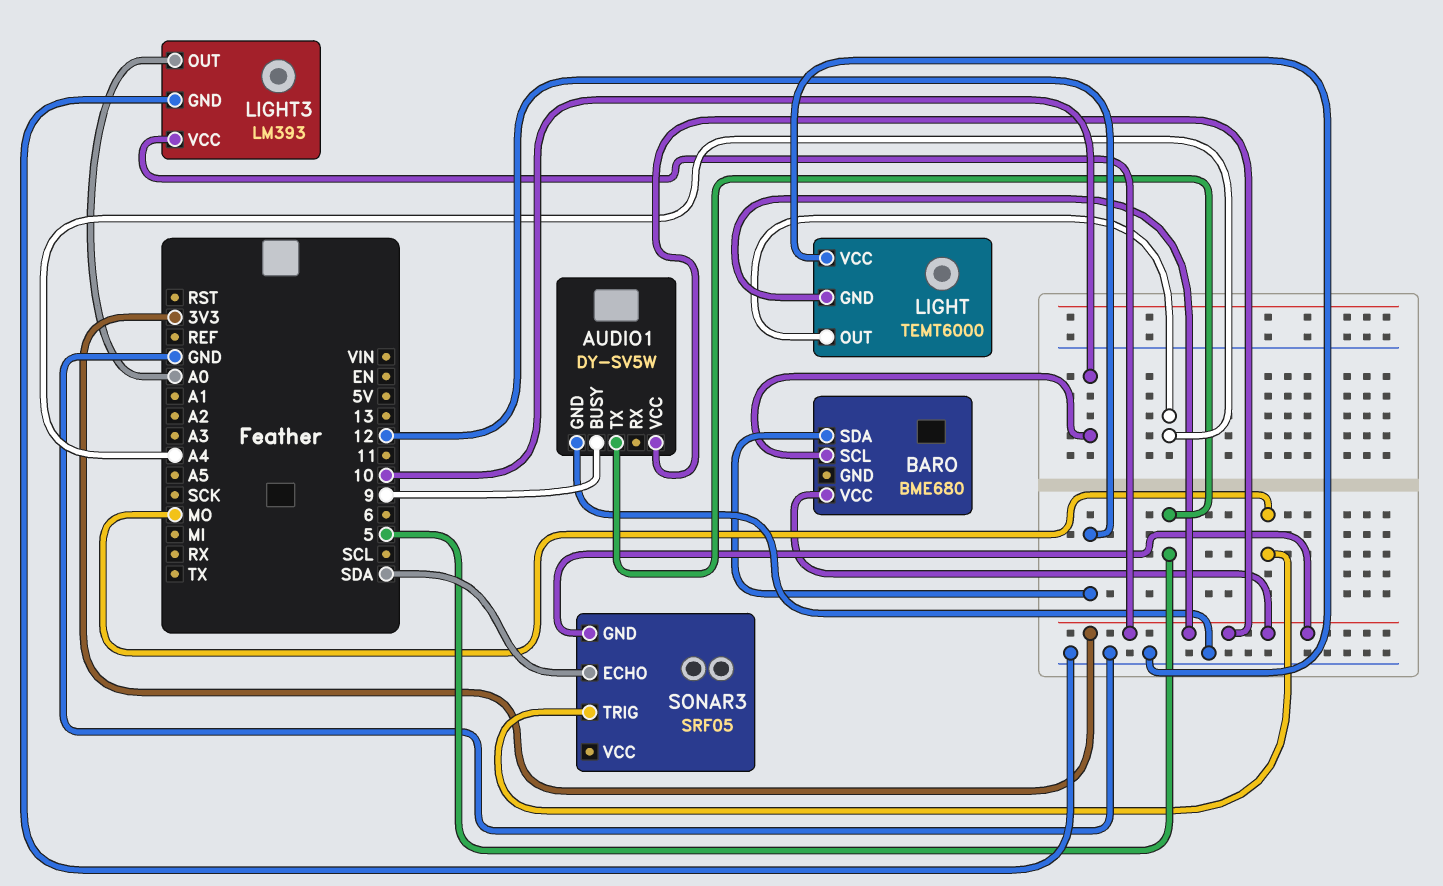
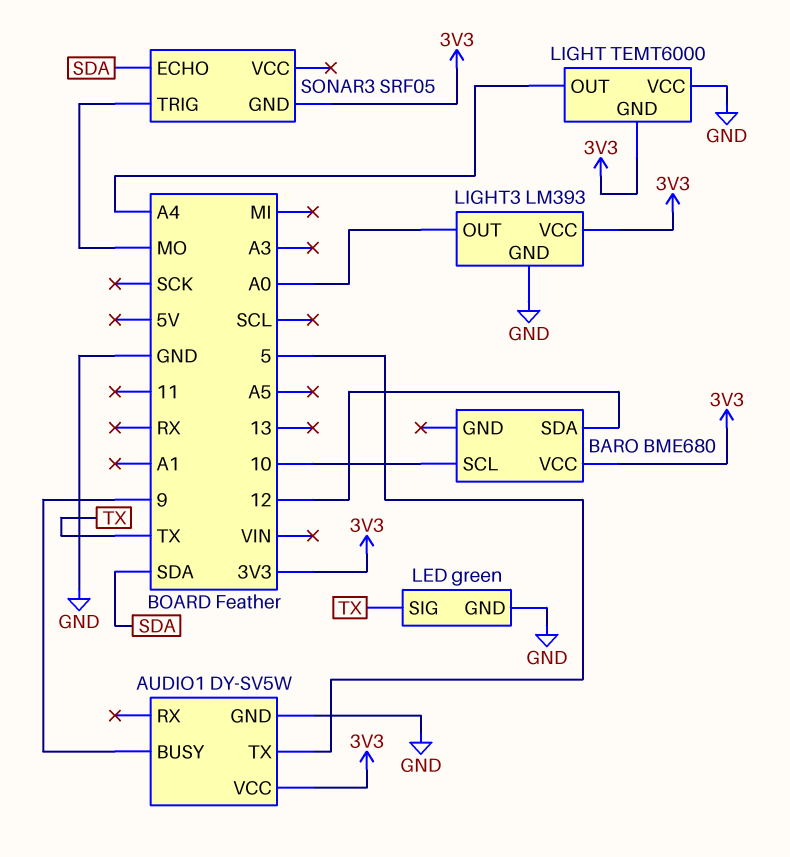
LED: none -> green
LED pin GND: none -> GND
LED pin SIG: none -> TX

